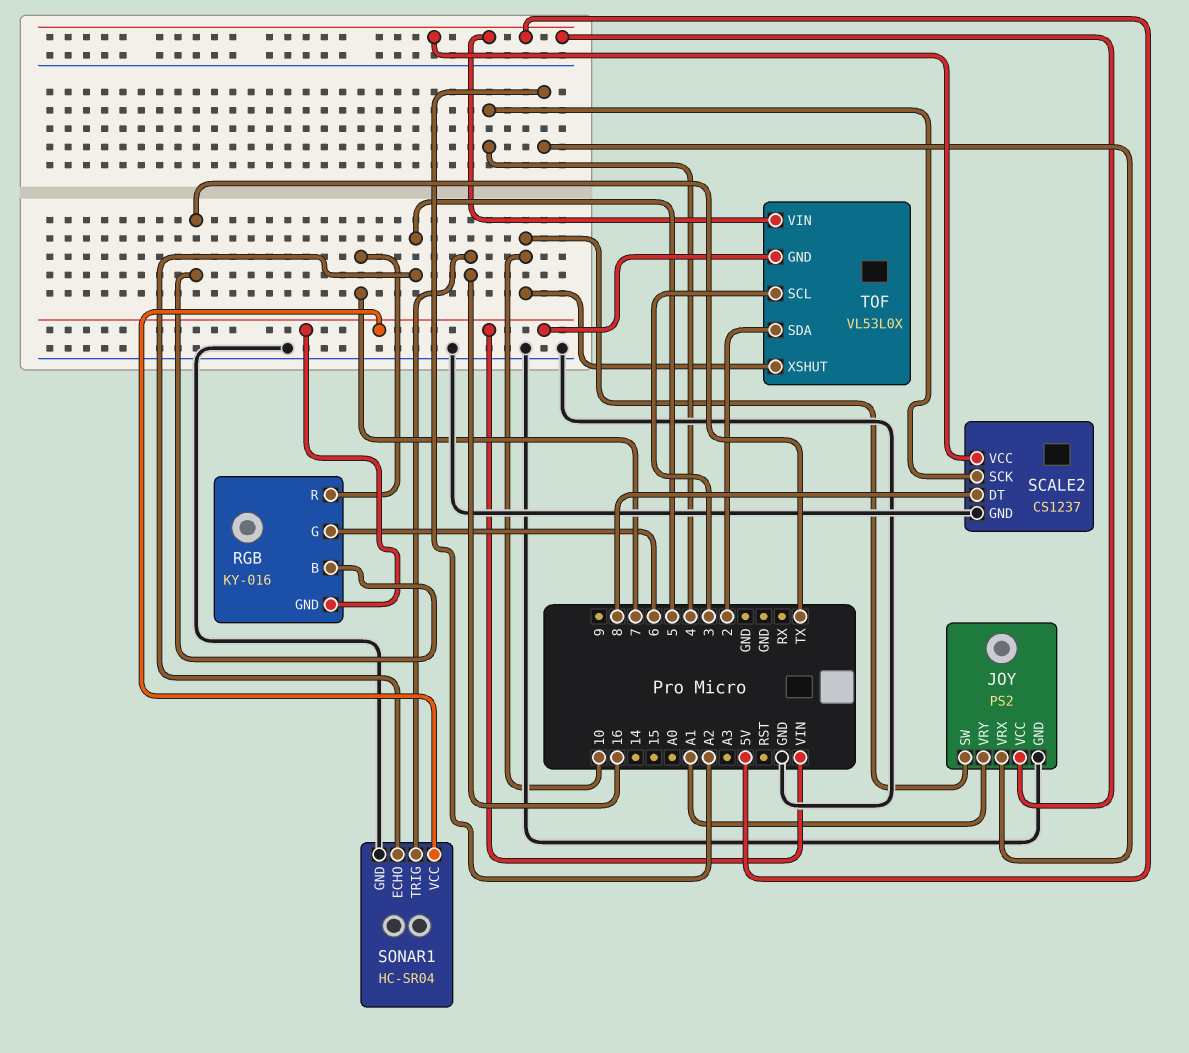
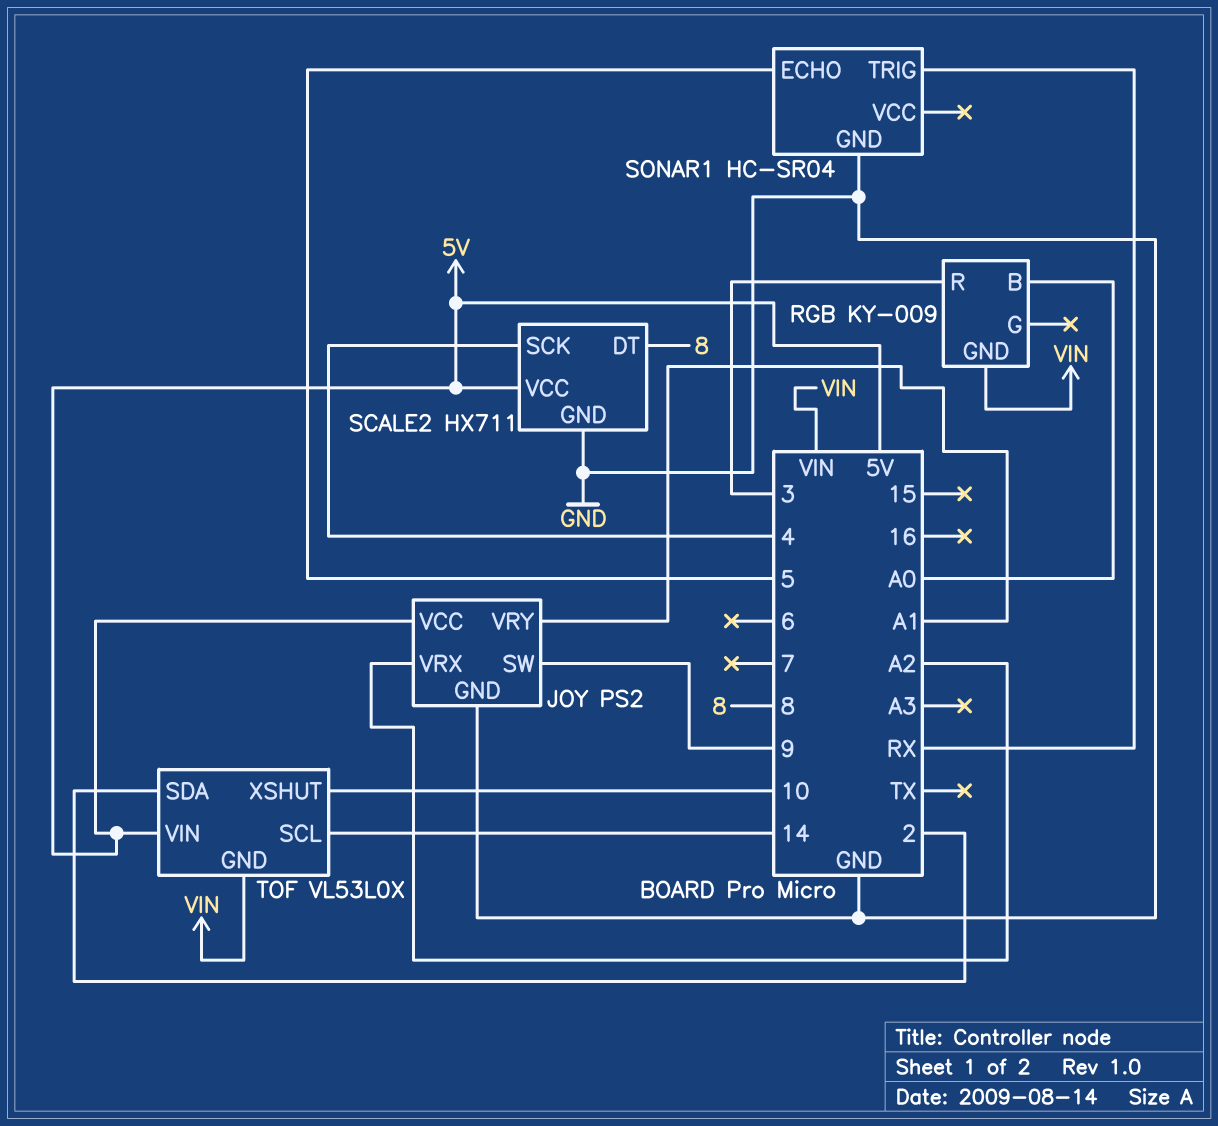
JOY pin SW: 10 -> 9
RGB: KY-016 -> KY-009
RGB pin B: TX -> A0
RGB pin G: 6 -> none
RGB pin R: 7 -> 3
SCALE2: CS1237 -> HX711
SONAR1 pin TRIG: 16 -> RX
SONAR1 pin VCC: VIN -> none
TOF pin SCL: 3 -> 14

